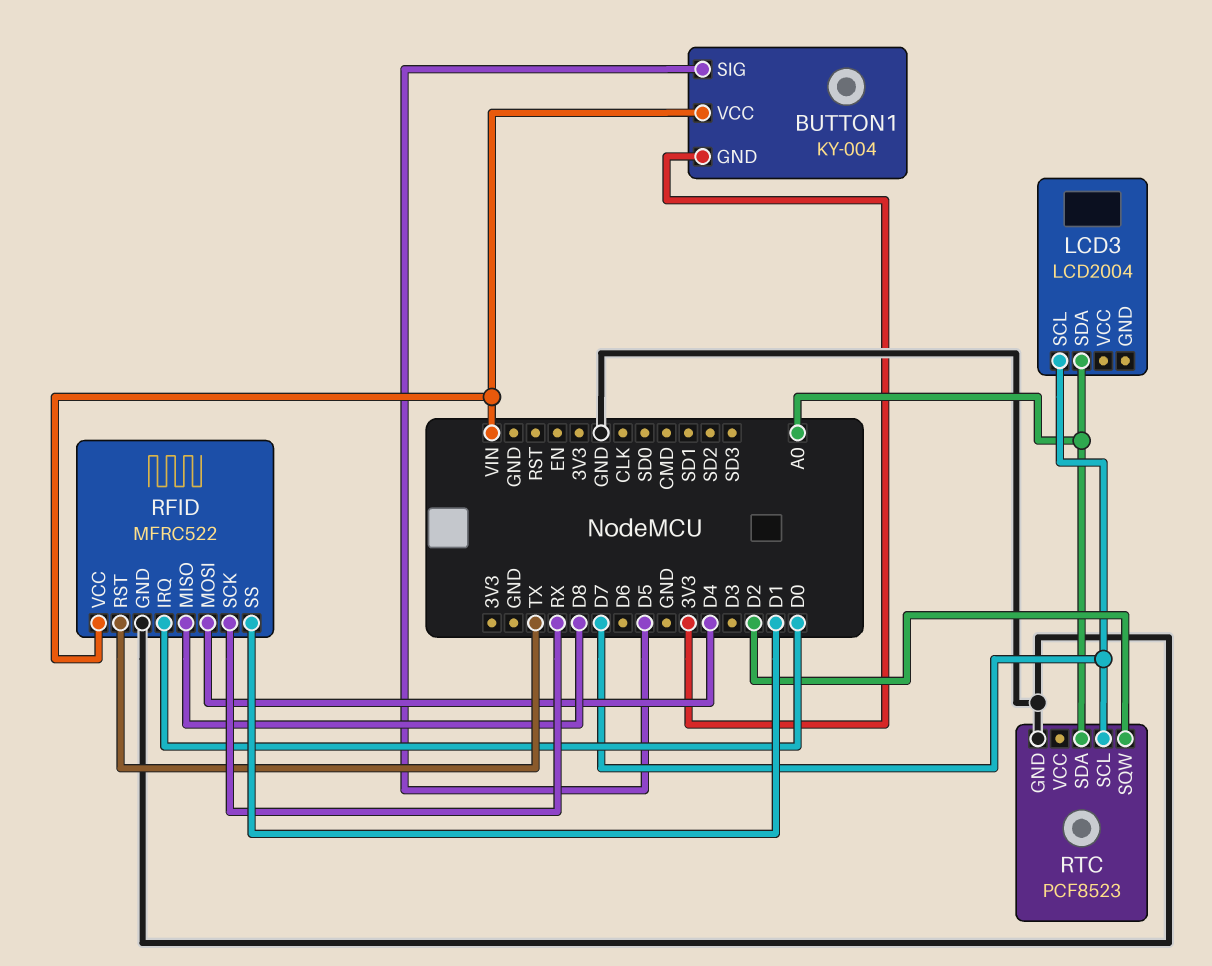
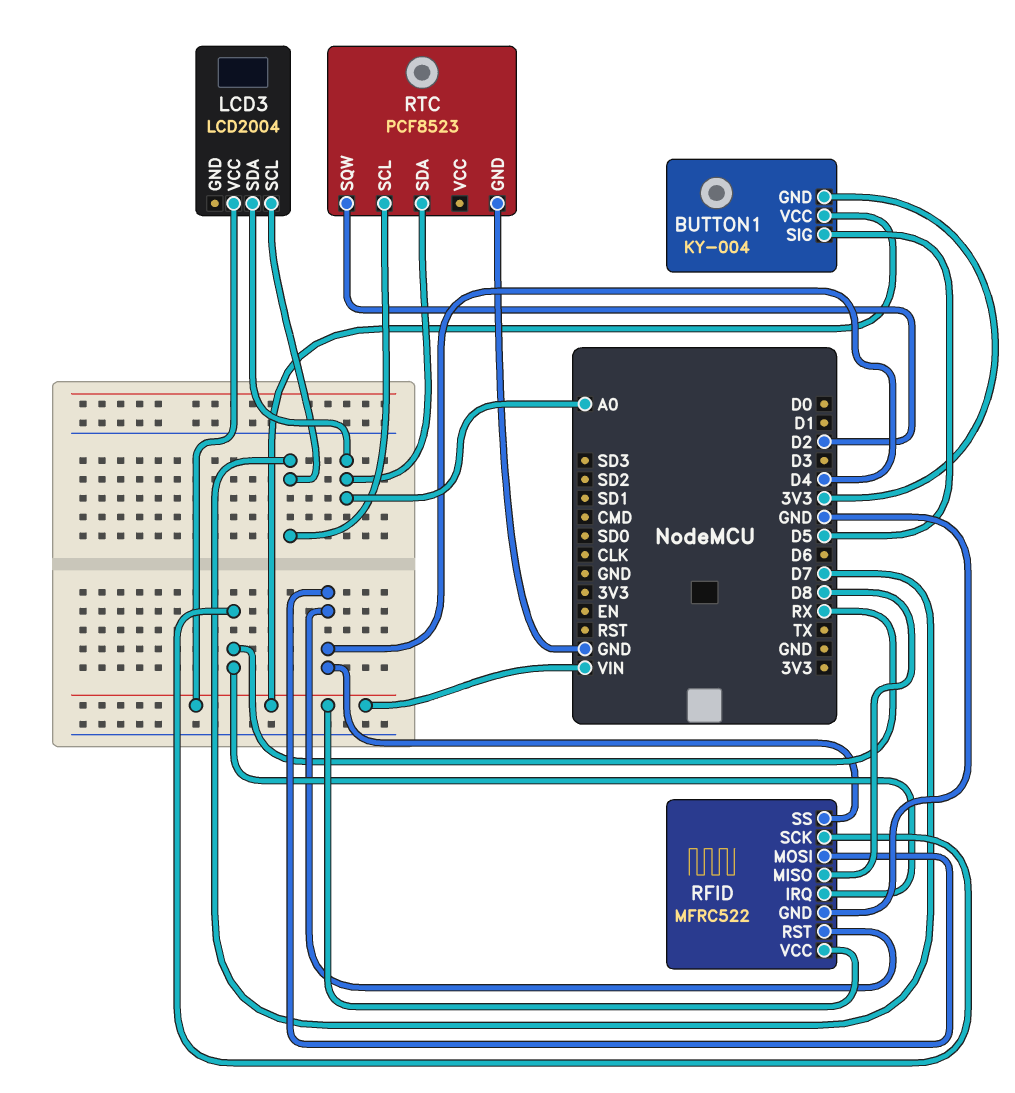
LCD3 pin VCC: none -> VIN
RFID pin IRQ: D0 -> RX
RFID pin RST: TX -> D4
RFID pin SS: D1 -> D4

